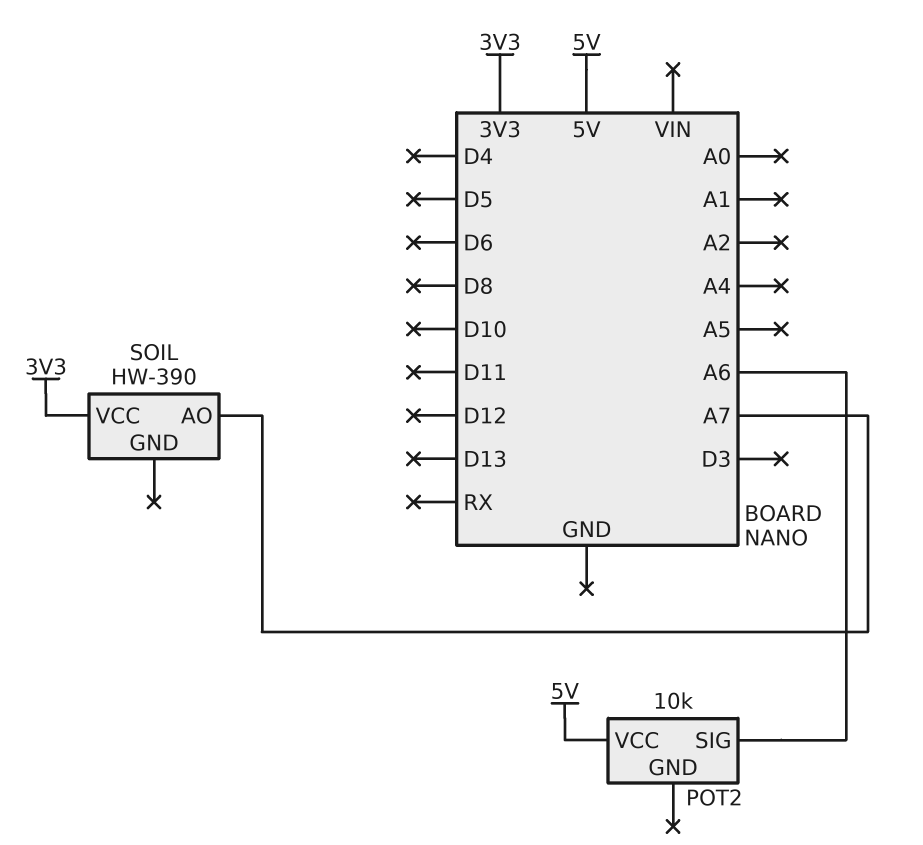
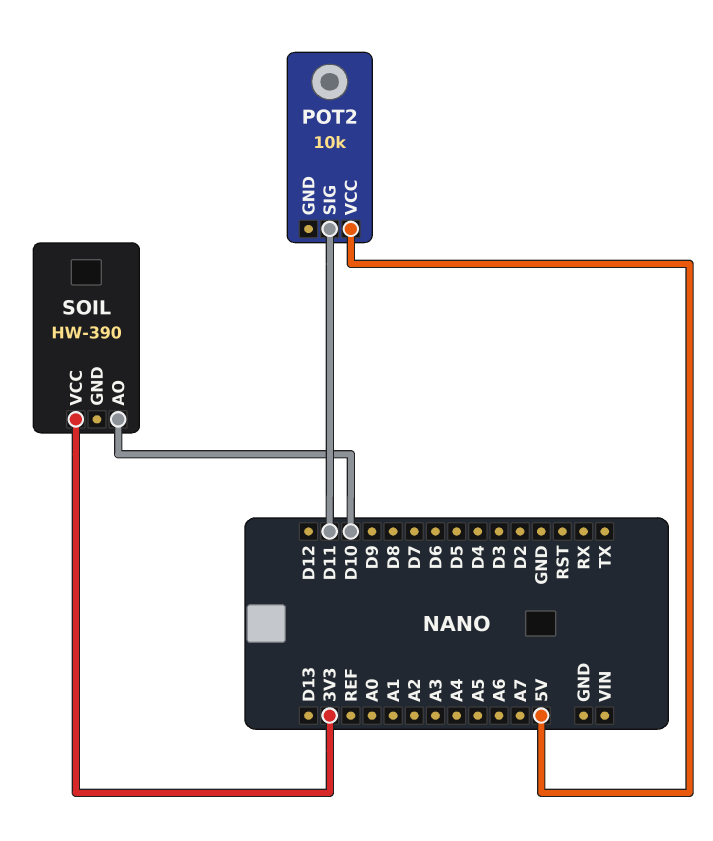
POT2 pin SIG: A6 -> D11
SOIL pin AO: A7 -> D10

